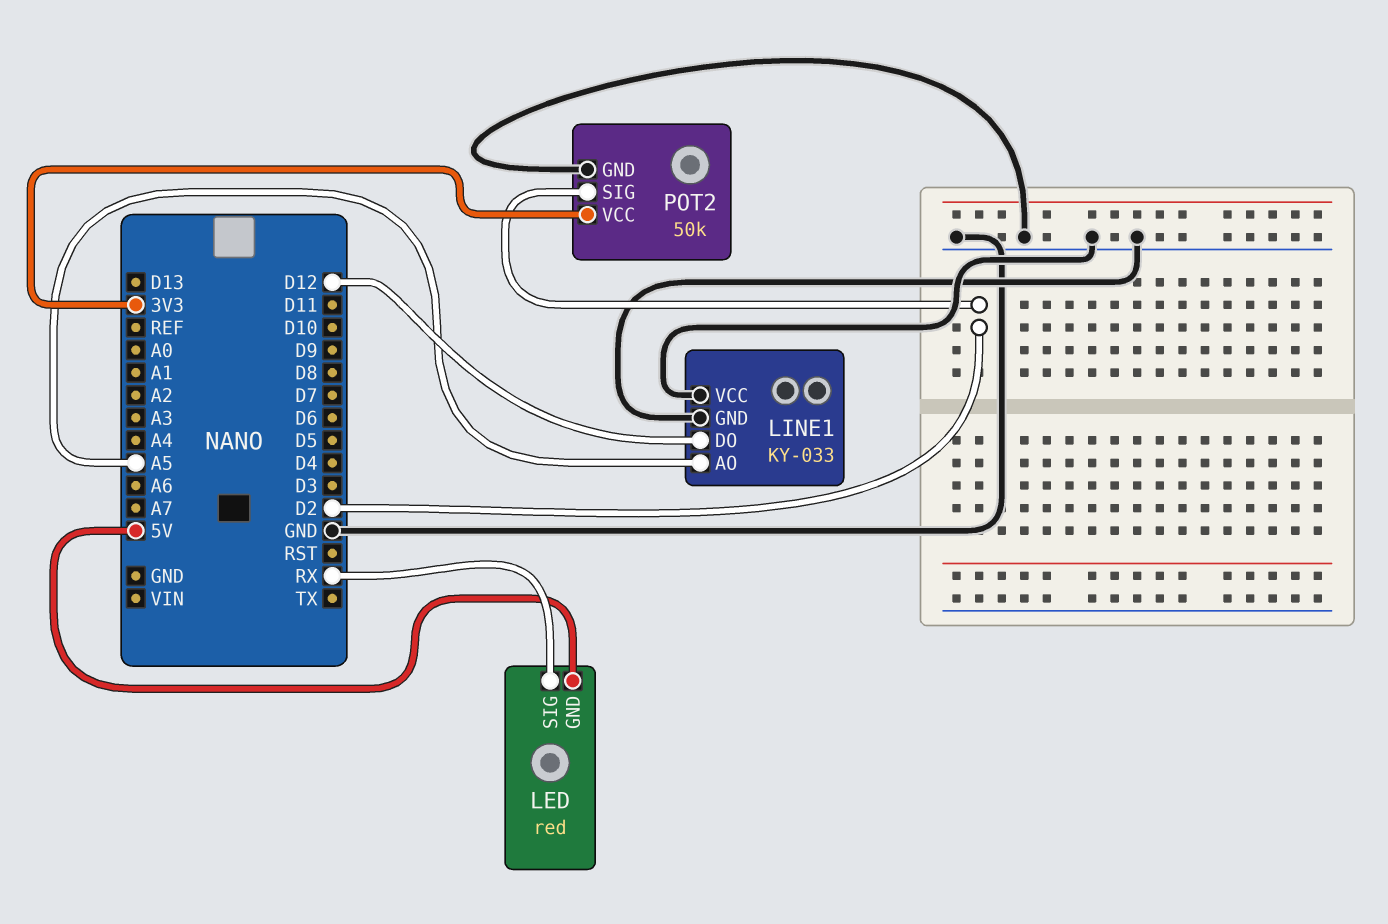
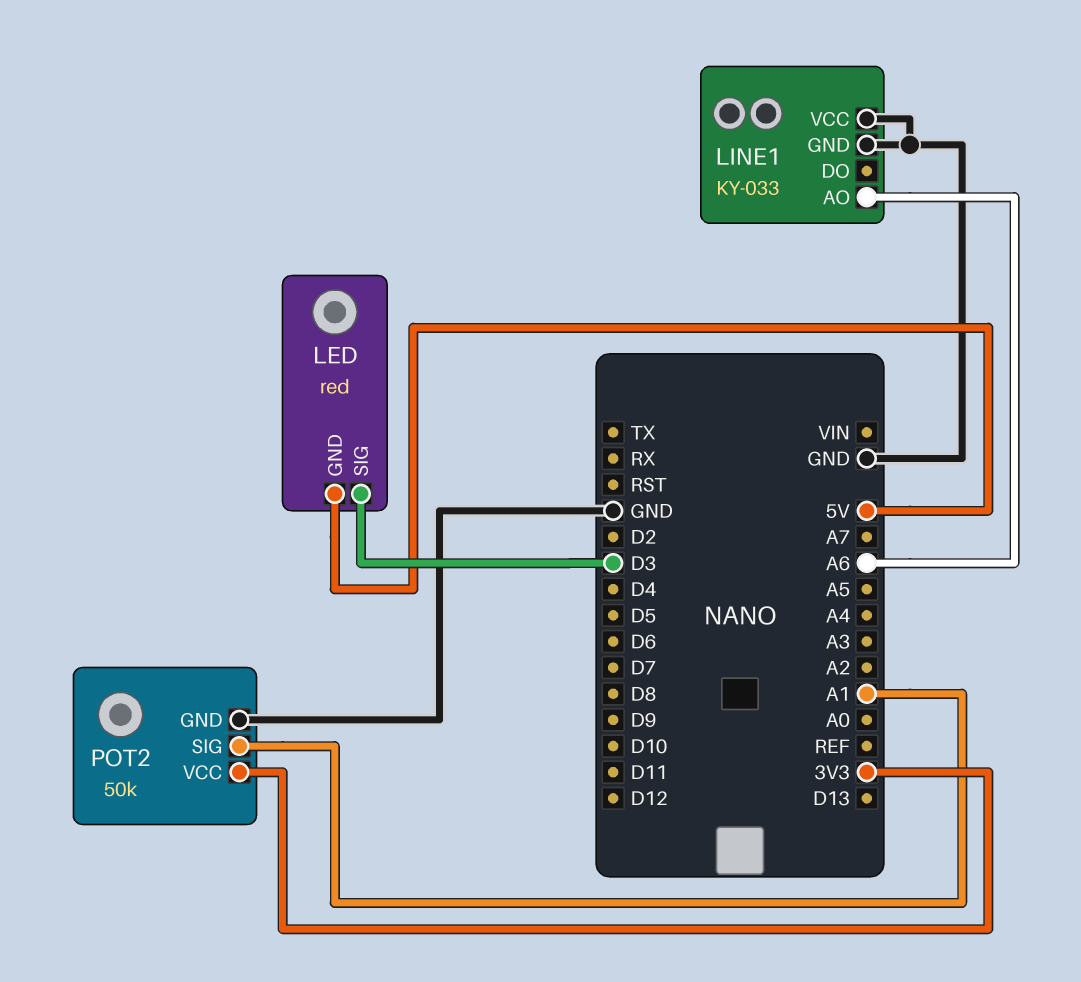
LED pin SIG: RX -> D3
LINE1 pin AO: A5 -> A6
LINE1 pin DO: D12 -> none
POT2 pin SIG: D2 -> A1

